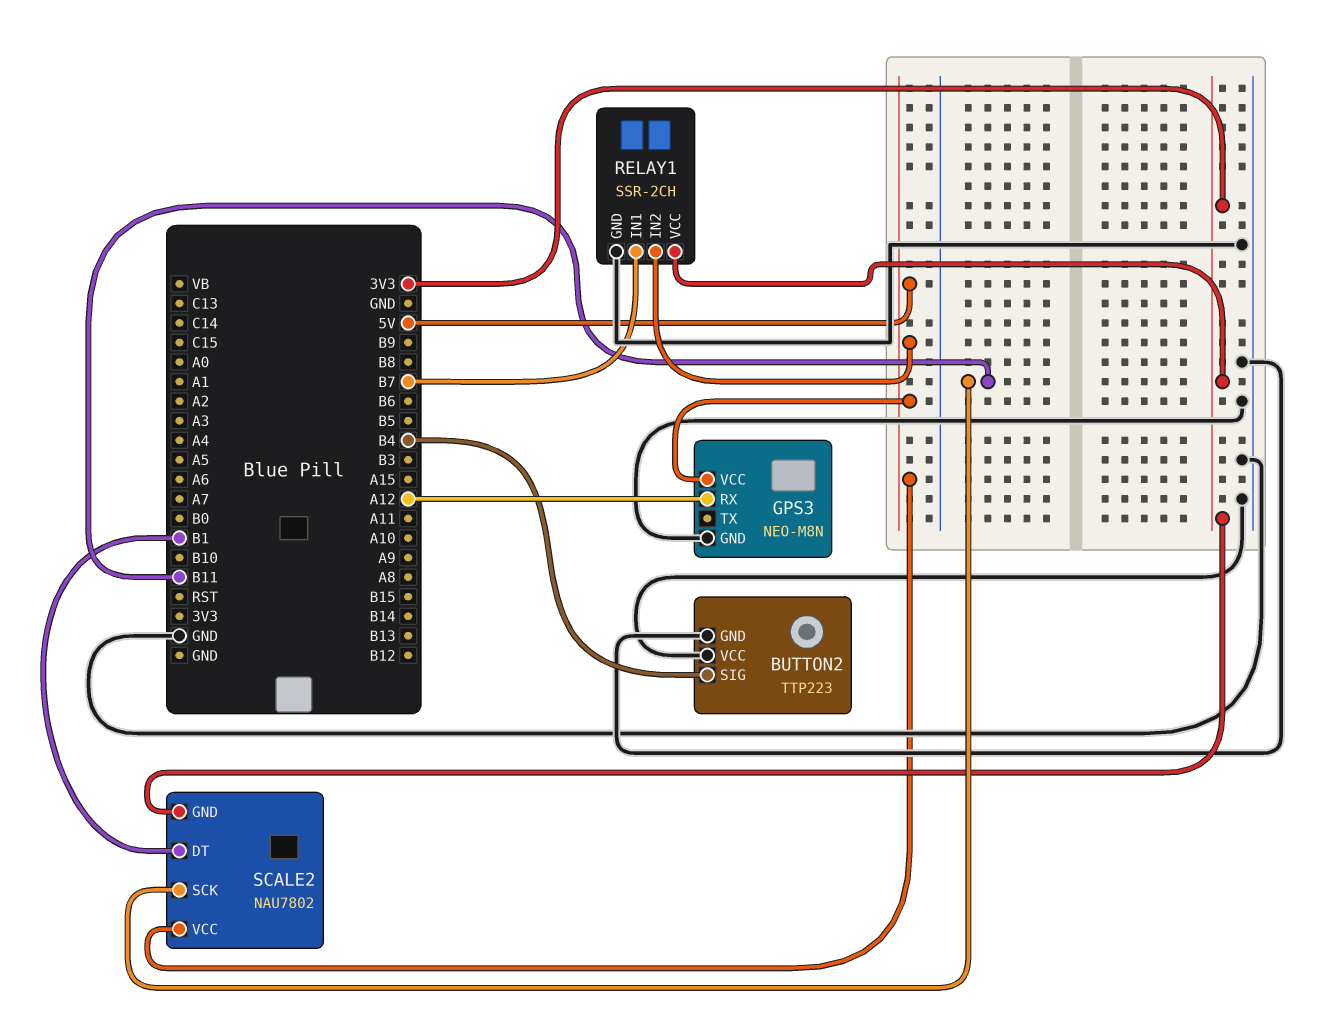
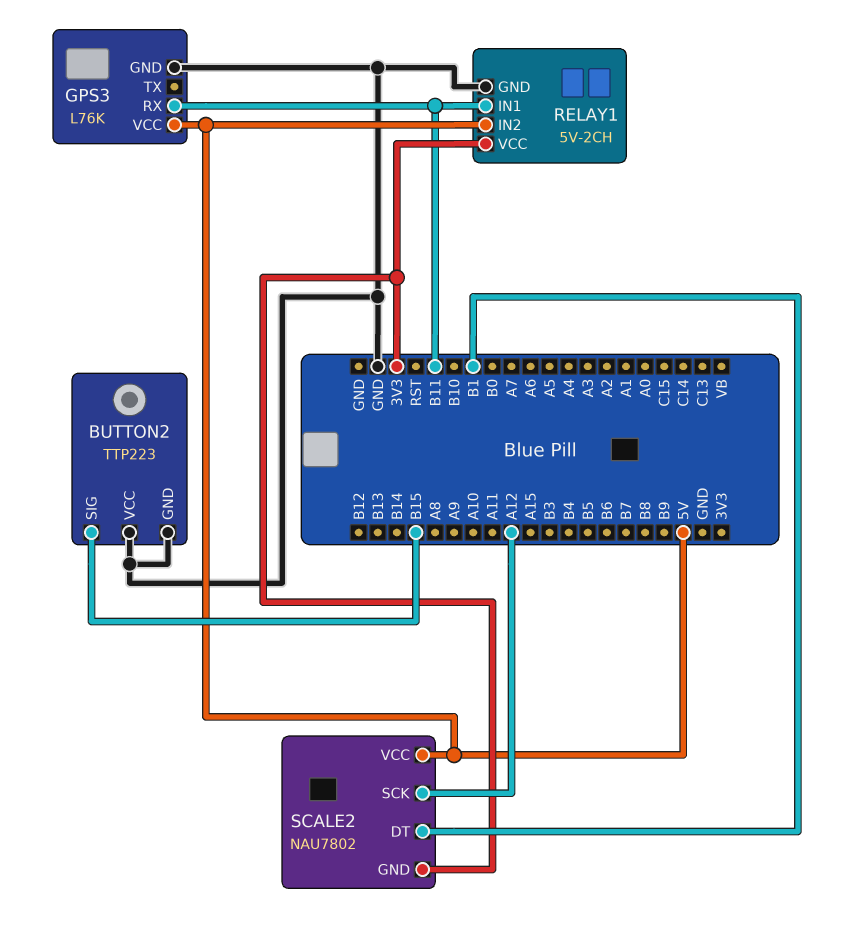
BUTTON2 pin SIG: B4 -> B15
GPS3: NEO-M8N -> L76K
GPS3 pin RX: A12 -> B11
RELAY1: SSR-2CH -> 5V-2CH
RELAY1 pin IN1: B7 -> B11
SCALE2 pin SCK: B11 -> A12

